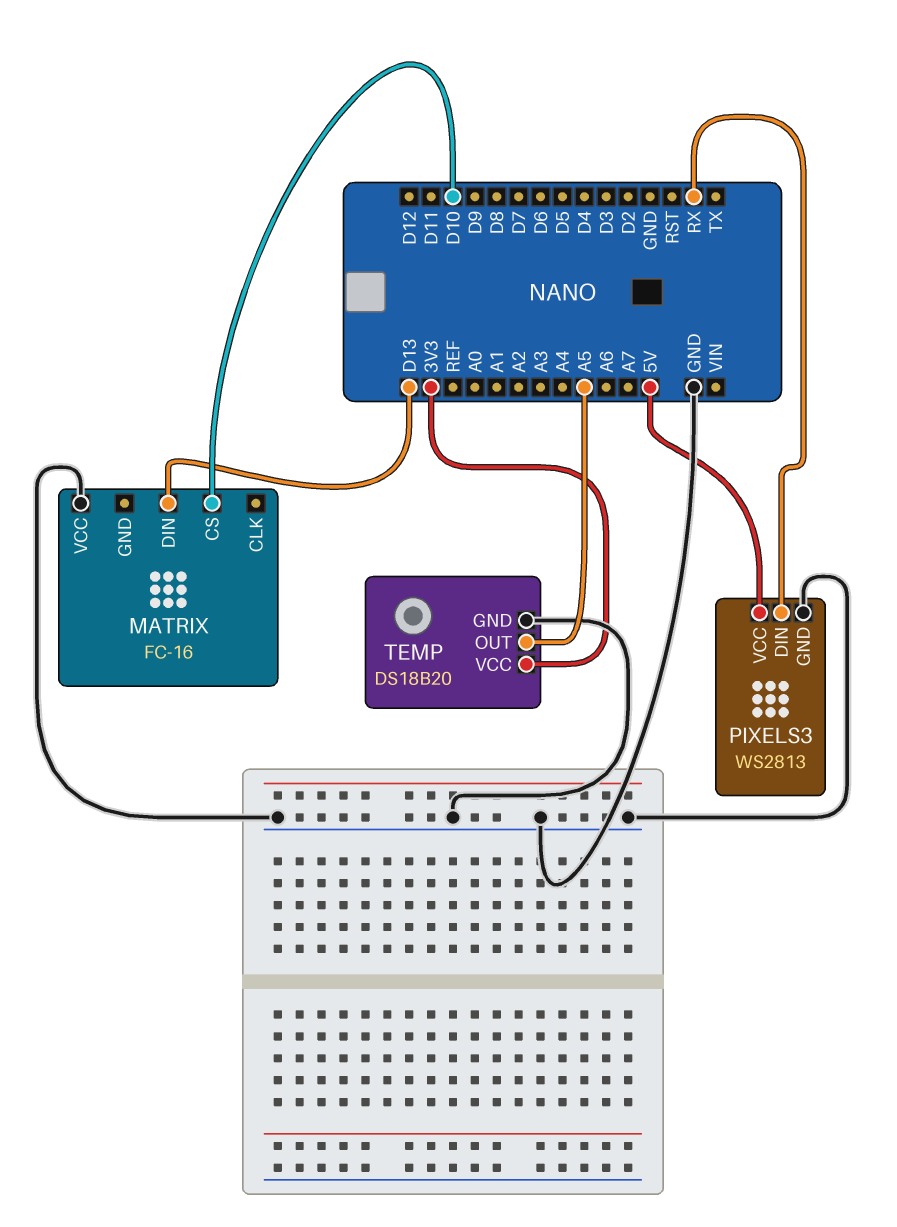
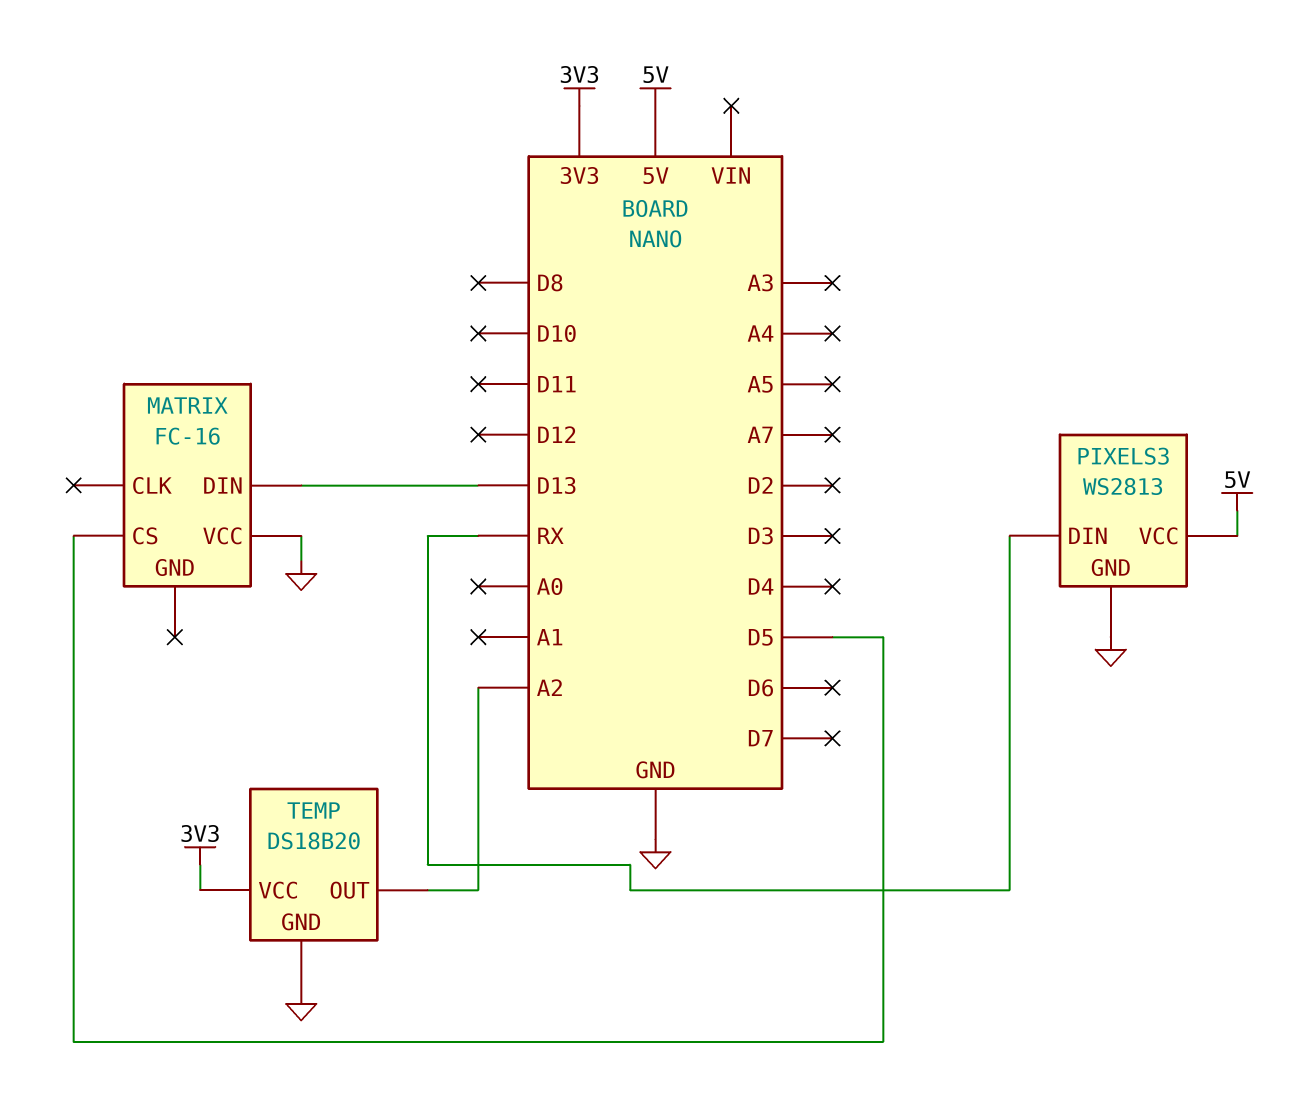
MATRIX pin CS: D10 -> D5
TEMP pin OUT: A5 -> A2

